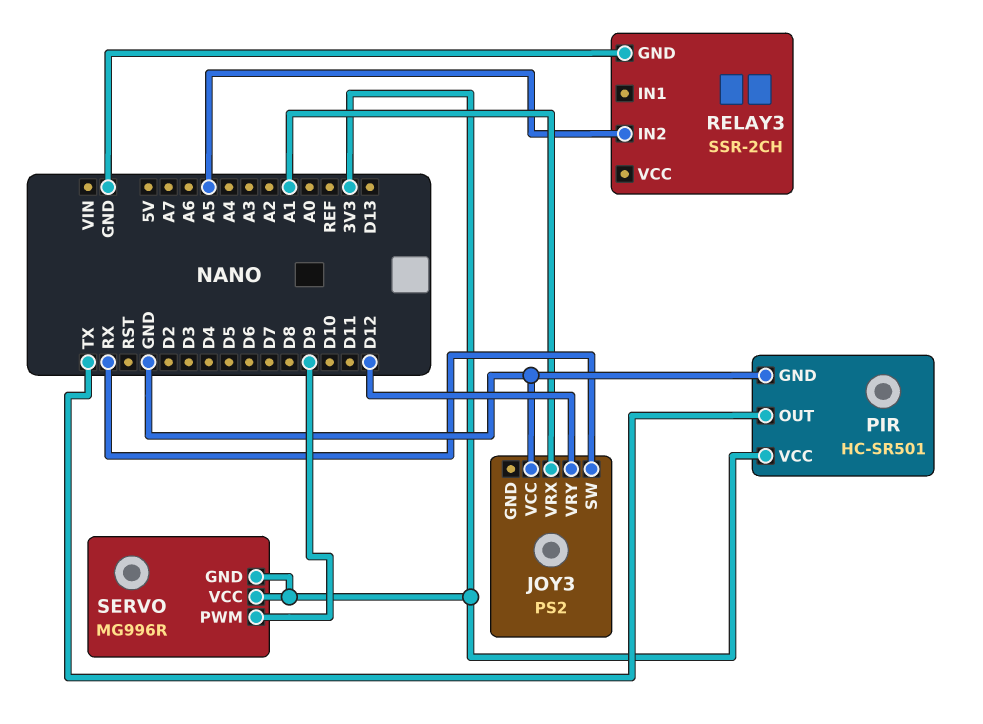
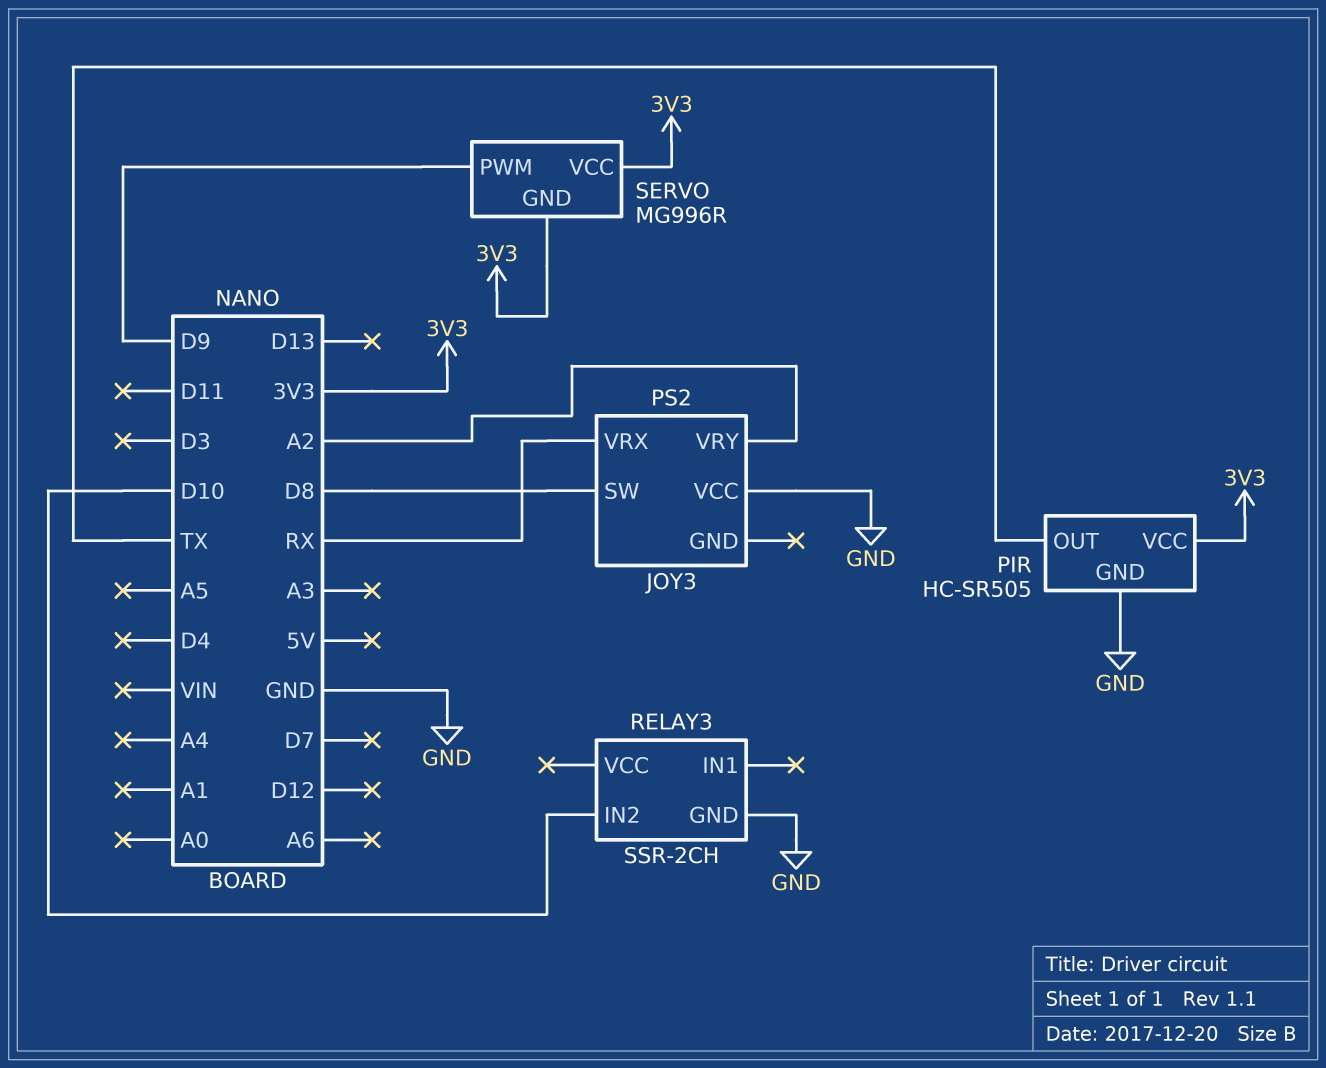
JOY3 pin SW: RX -> D8
JOY3 pin VRX: A1 -> RX
JOY3 pin VRY: D12 -> A2
PIR: HC-SR501 -> HC-SR505
RELAY3 pin IN2: A5 -> D10

